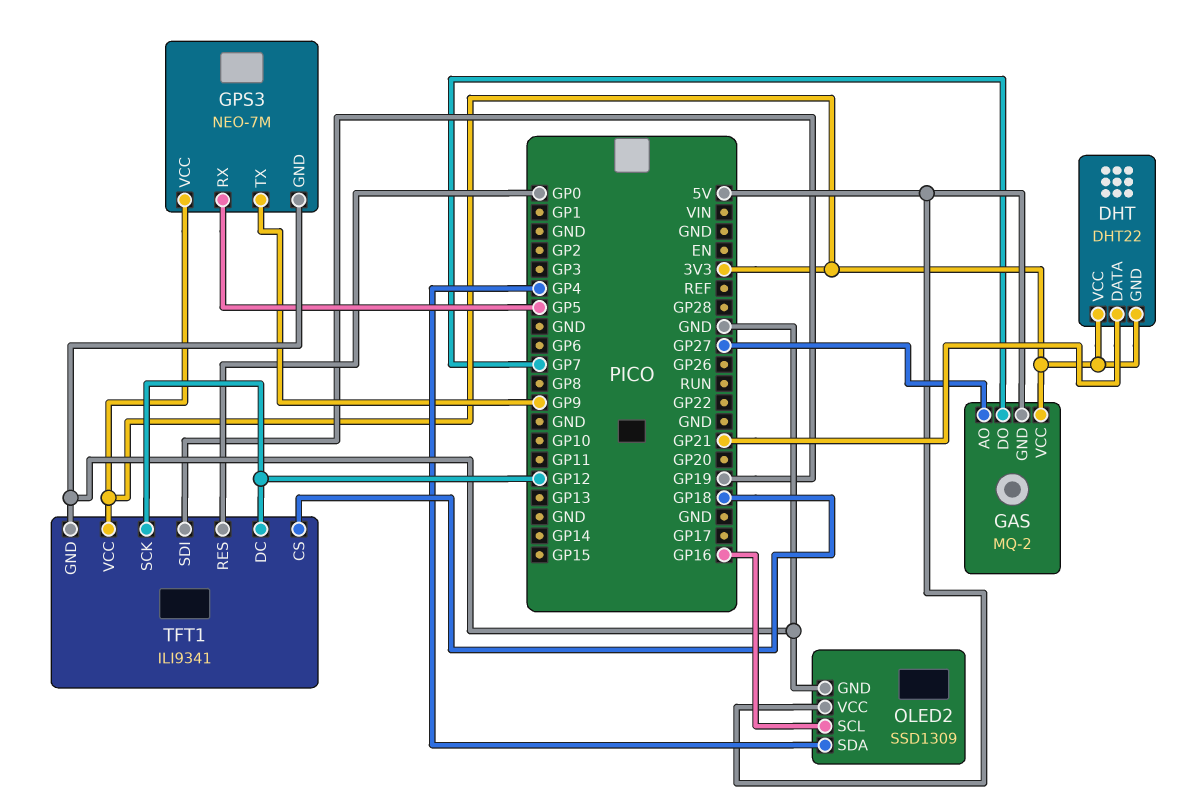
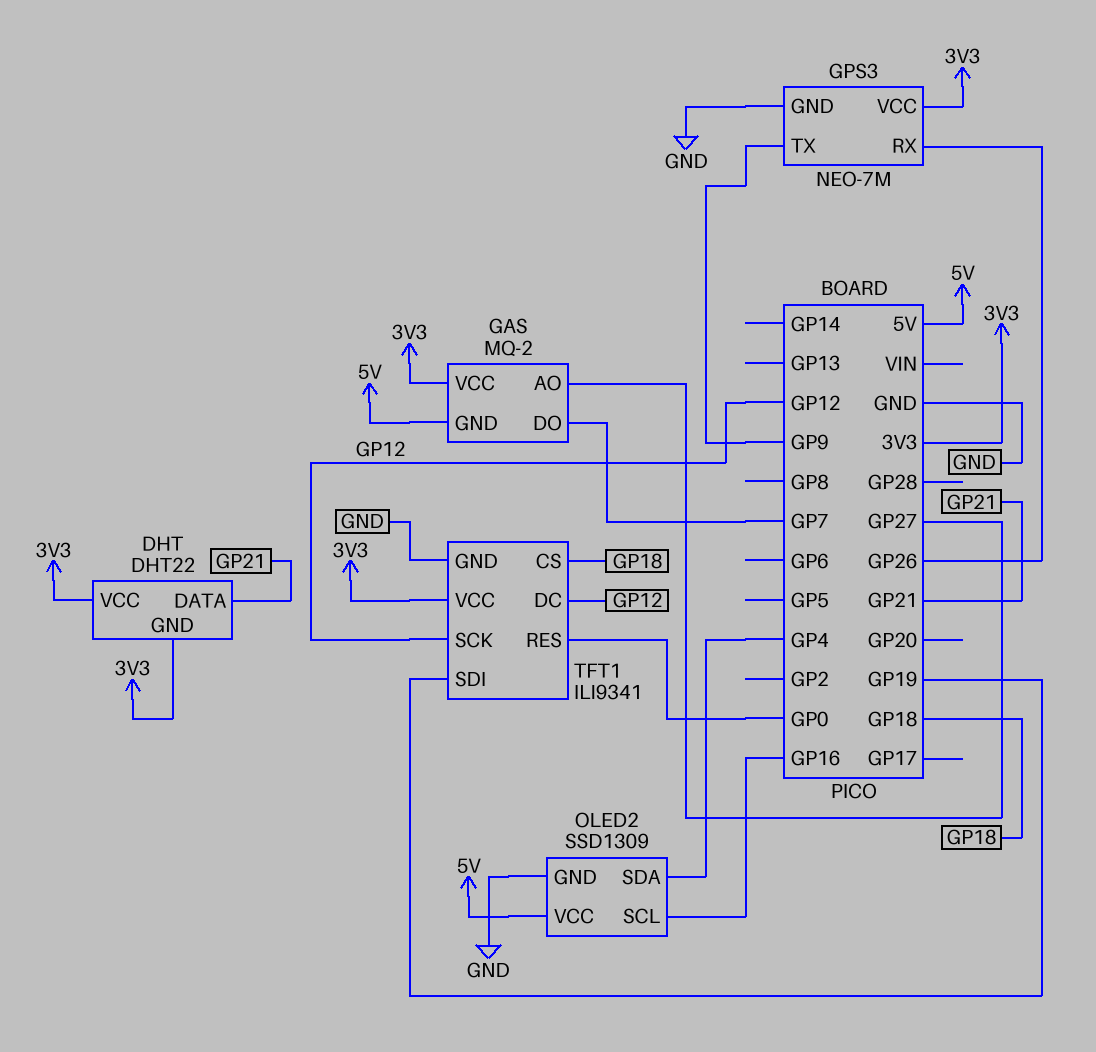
GPS3 pin RX: GP5 -> GP26

